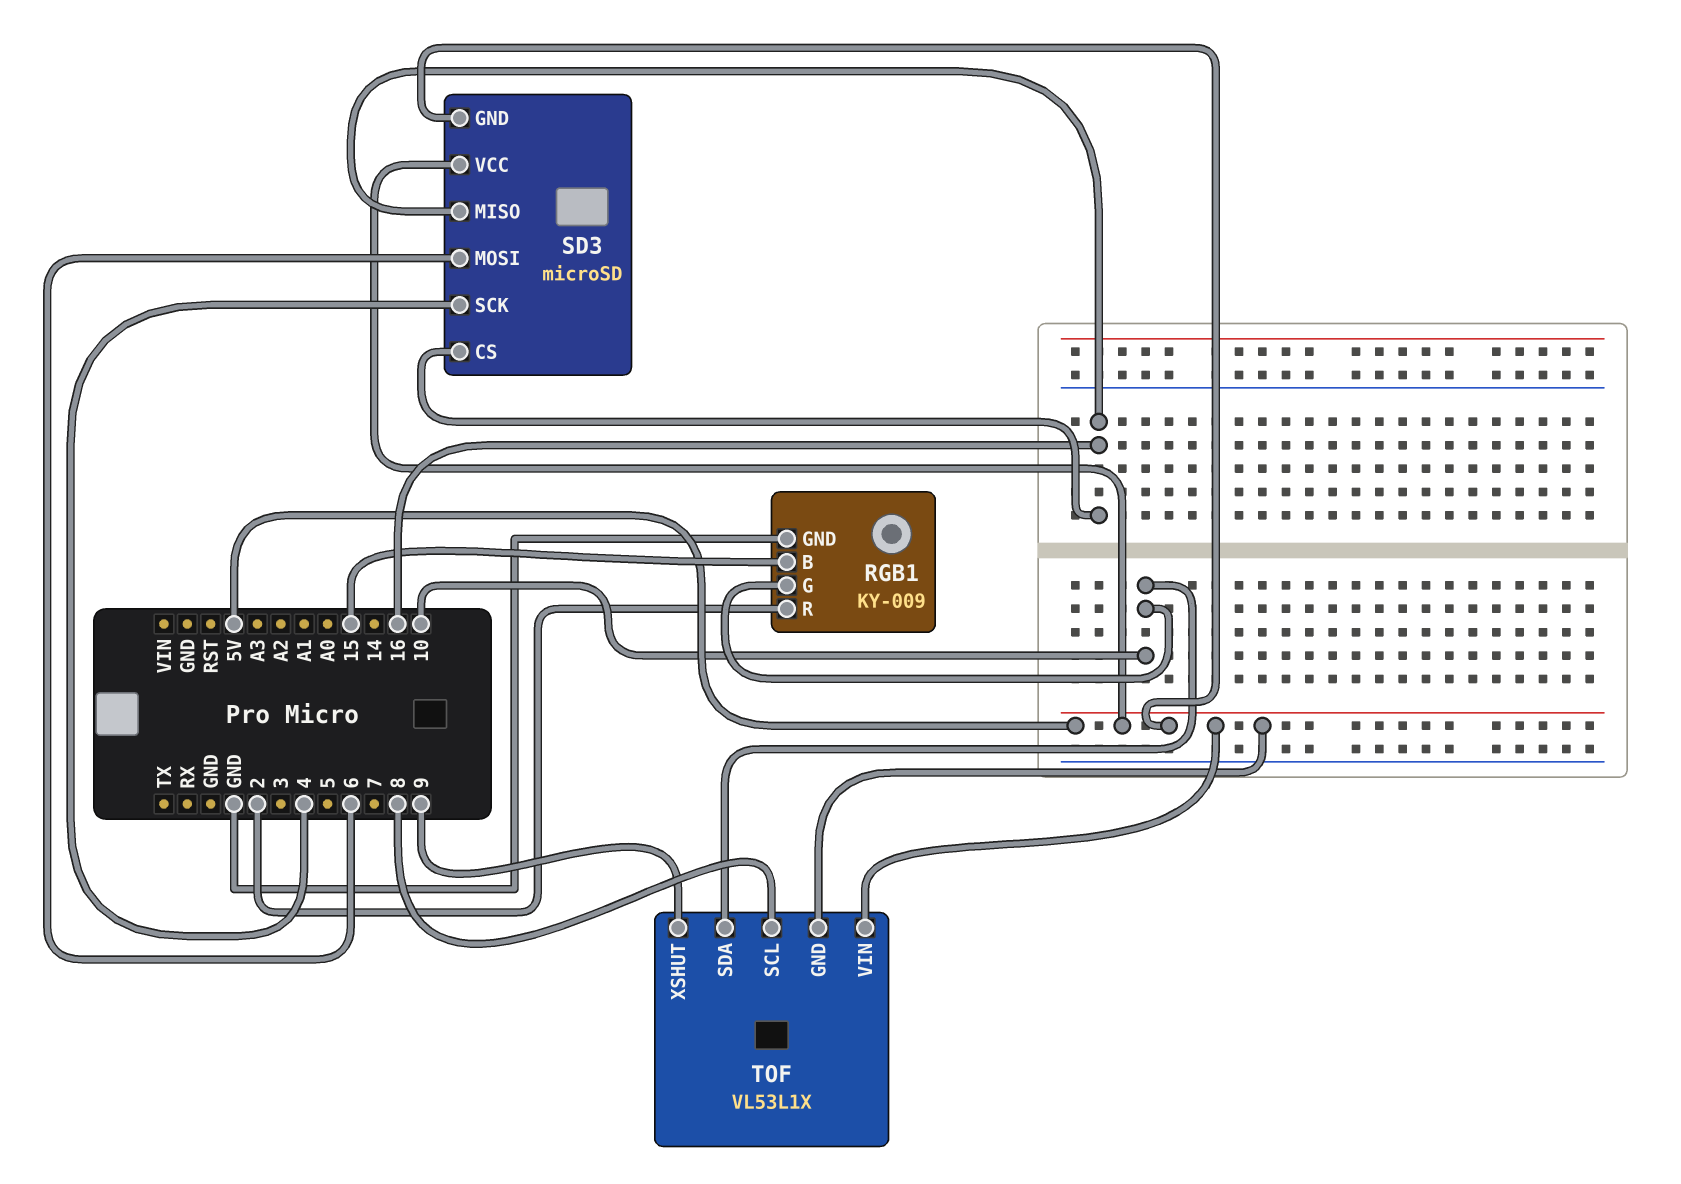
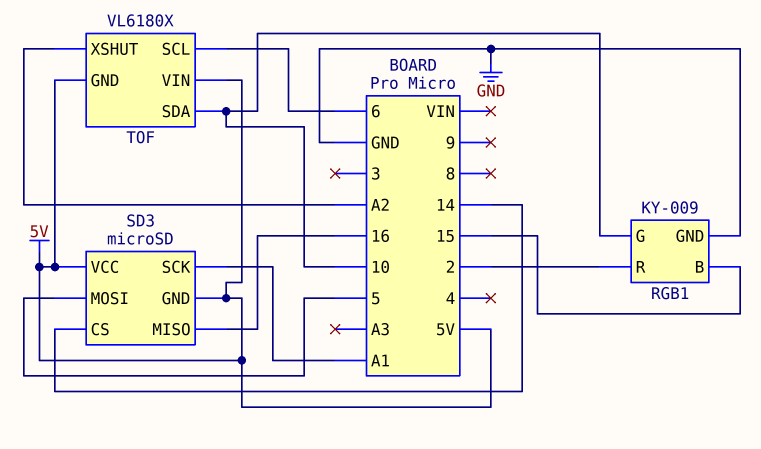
SD3 pin CS: 16 -> 14
SD3 pin MOSI: 6 -> 5
SD3 pin SCK: 4 -> A1
TOF: VL53L1X -> VL6180X
TOF pin SCL: 8 -> 6
TOF pin XSHUT: 9 -> A2

